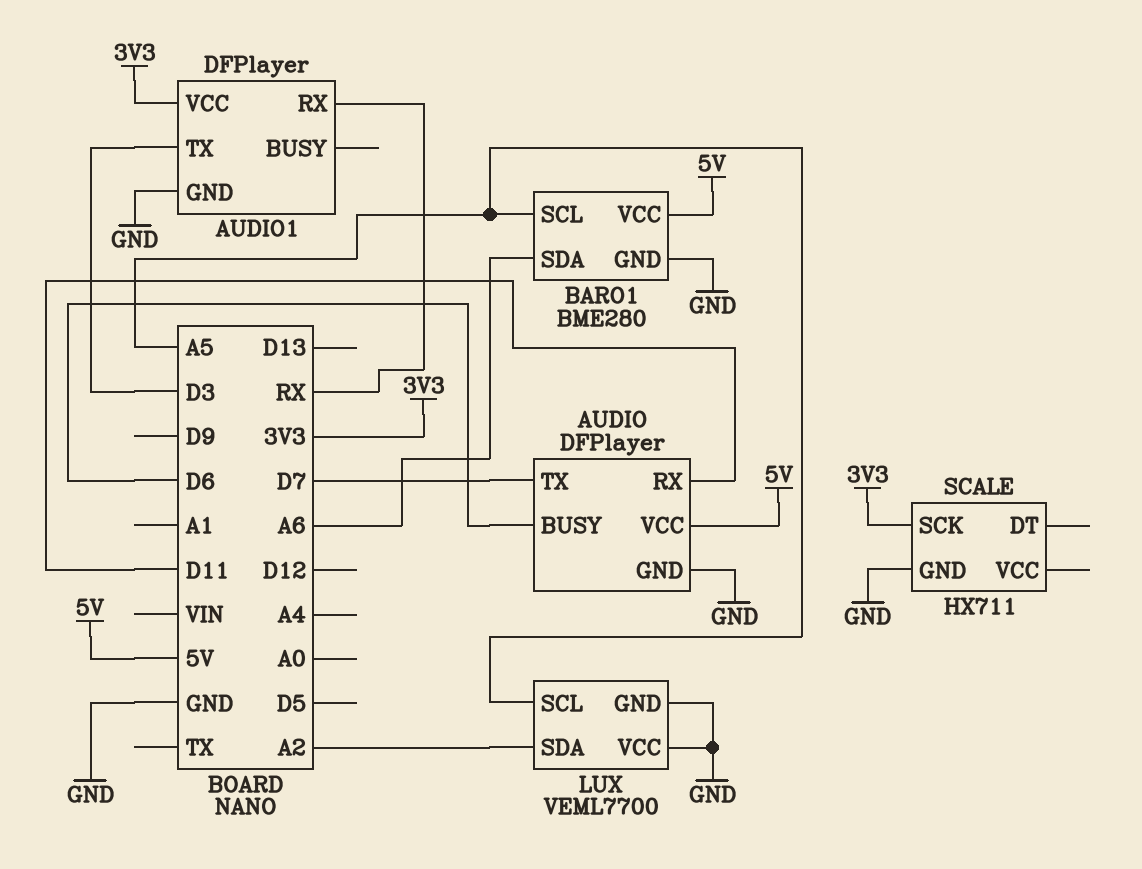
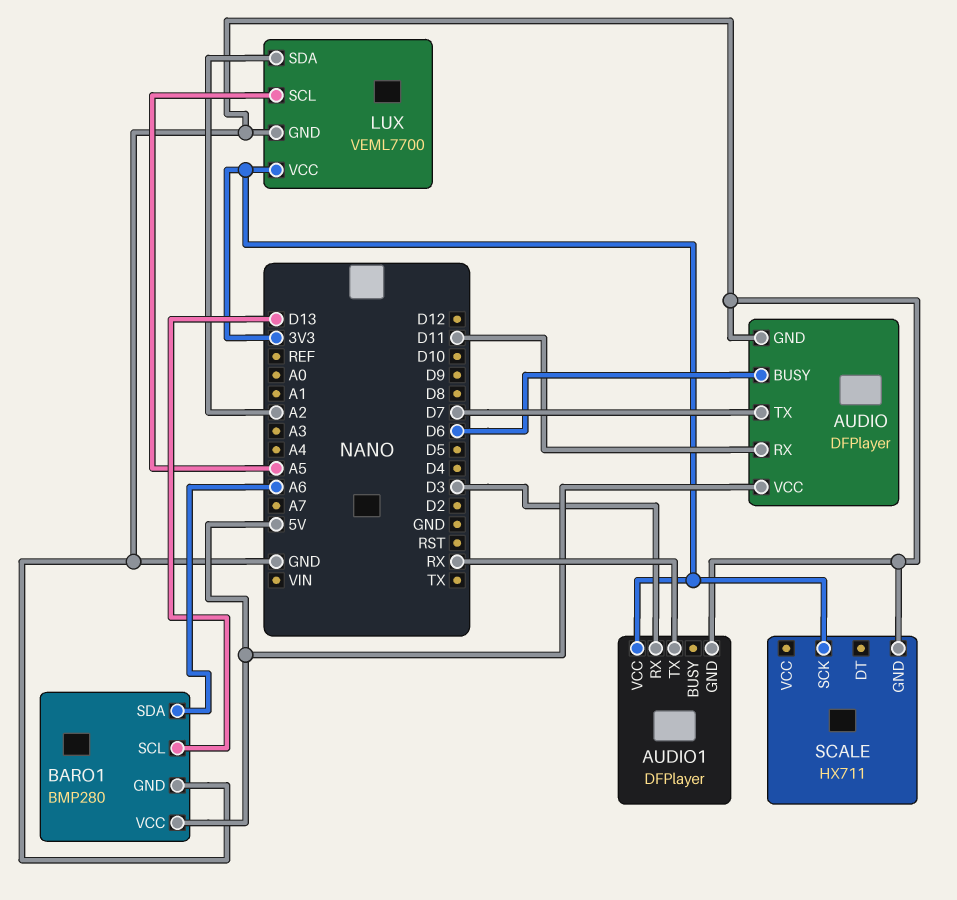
AUDIO1 pin RX: RX -> D3
AUDIO1 pin TX: D3 -> RX
BARO1: BME280 -> BMP280
BARO1 pin SCL: A5 -> D13
LUX pin VCC: GND -> 3V3

